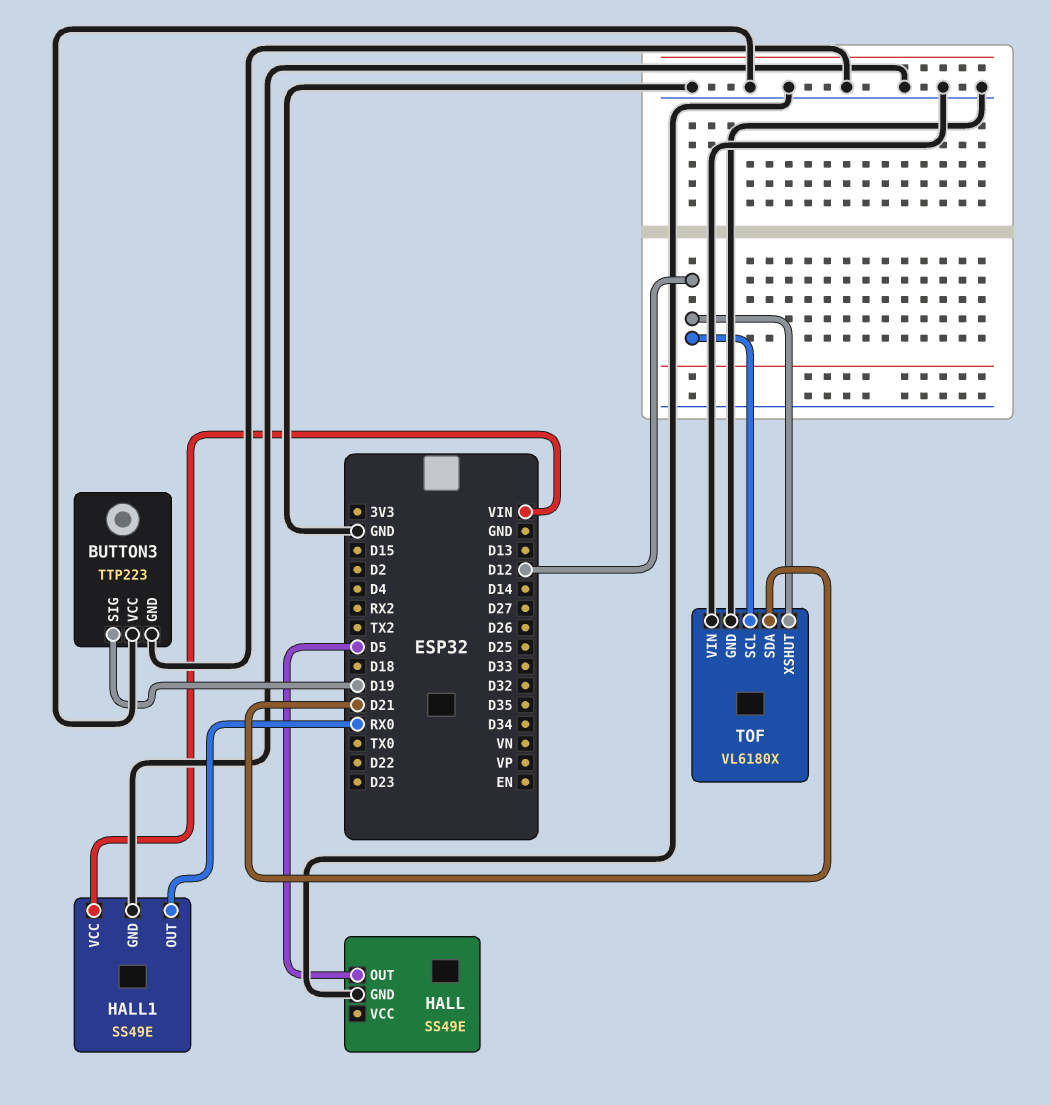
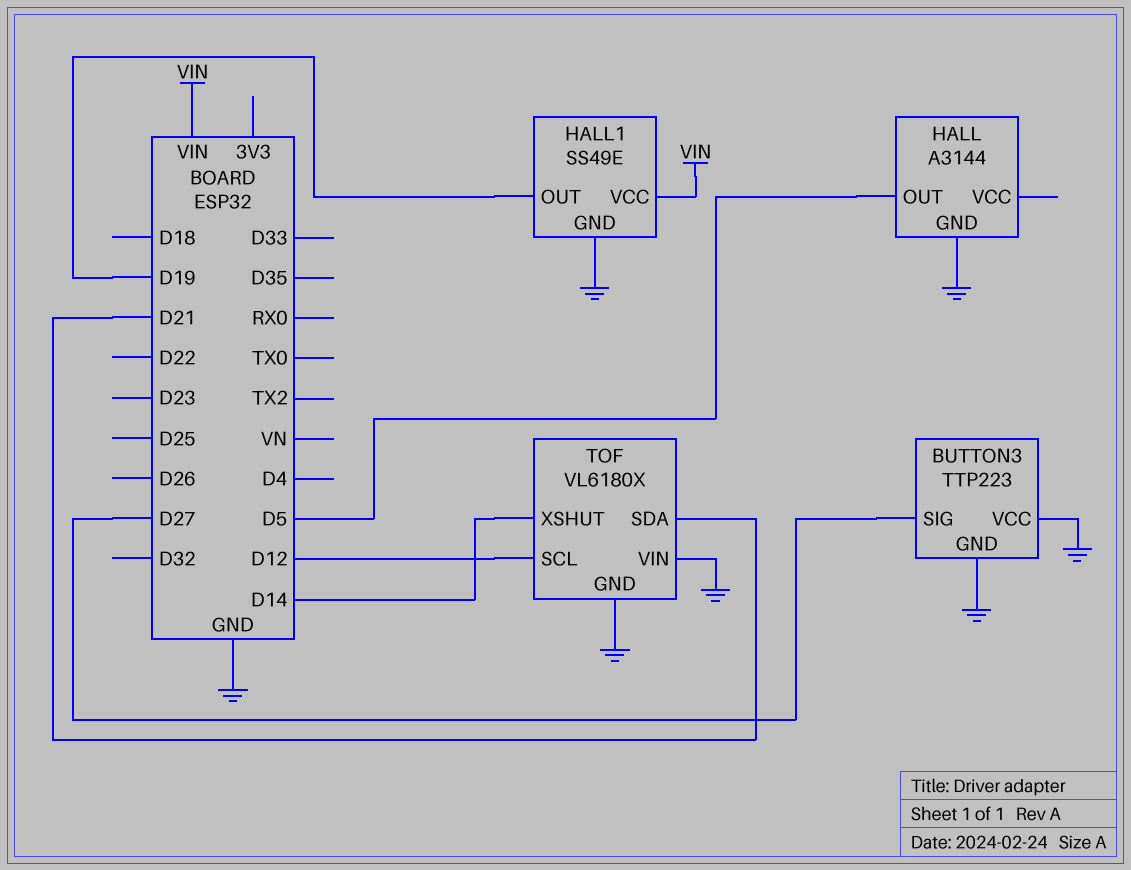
BUTTON3 pin SIG: D19 -> D27
HALL: SS49E -> A3144
HALL1 pin OUT: RX0 -> D19
TOF pin XSHUT: D12 -> D14

